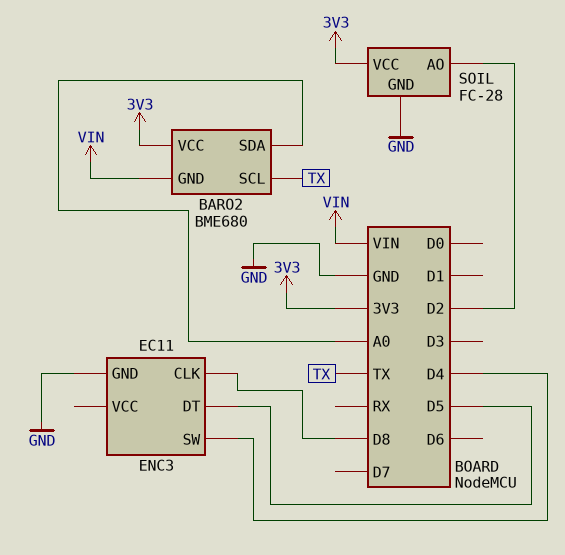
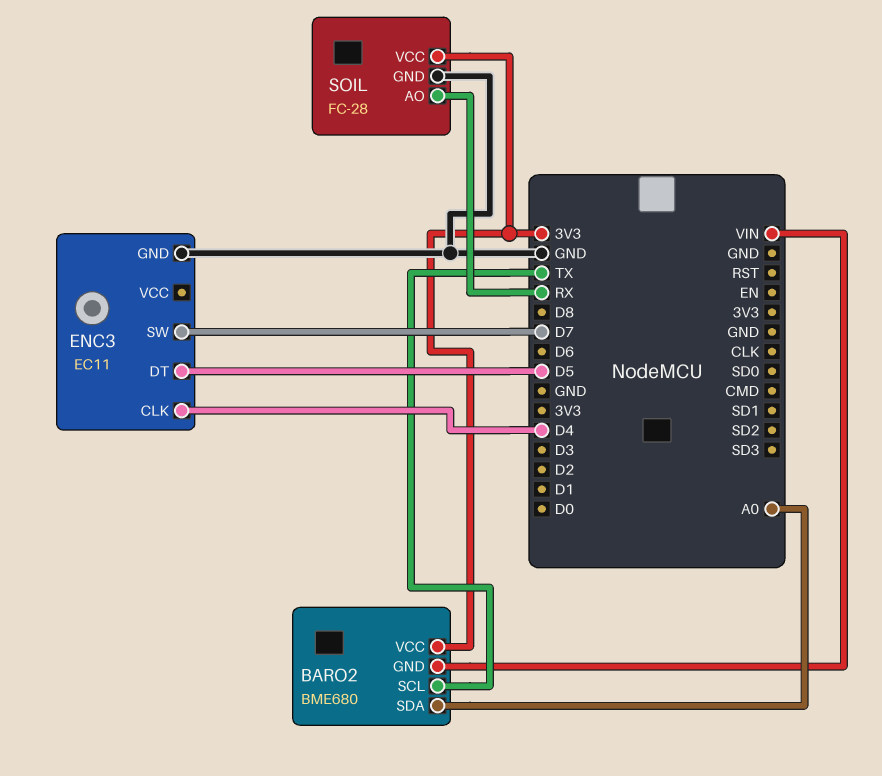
ENC3 pin CLK: D8 -> D4
ENC3 pin SW: D4 -> D7
SOIL pin AO: D2 -> RX

